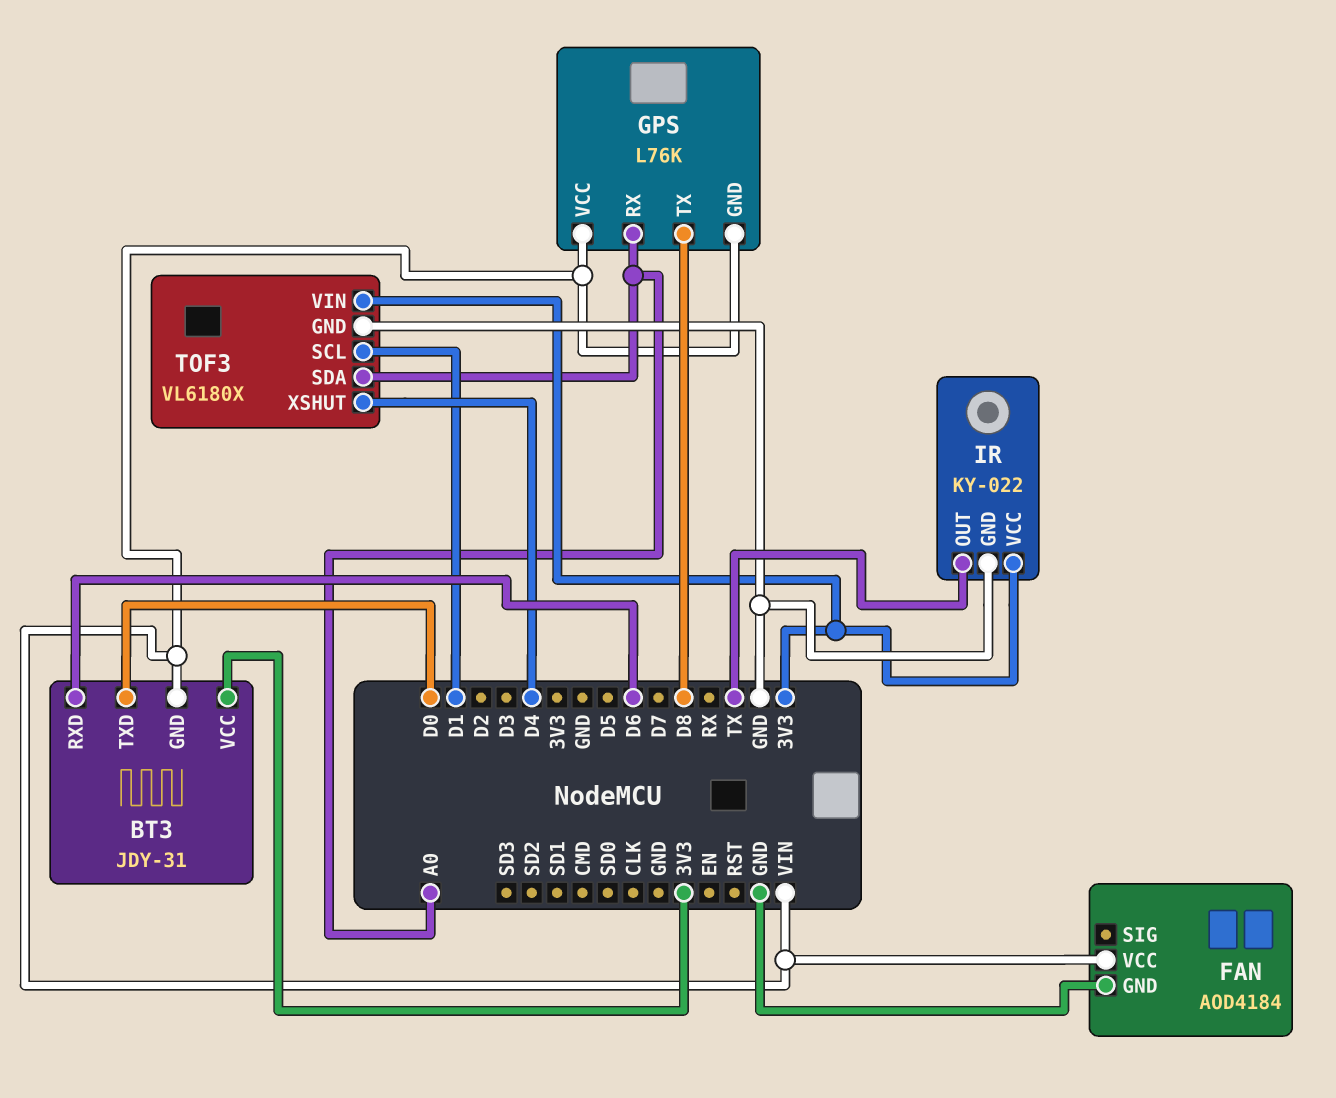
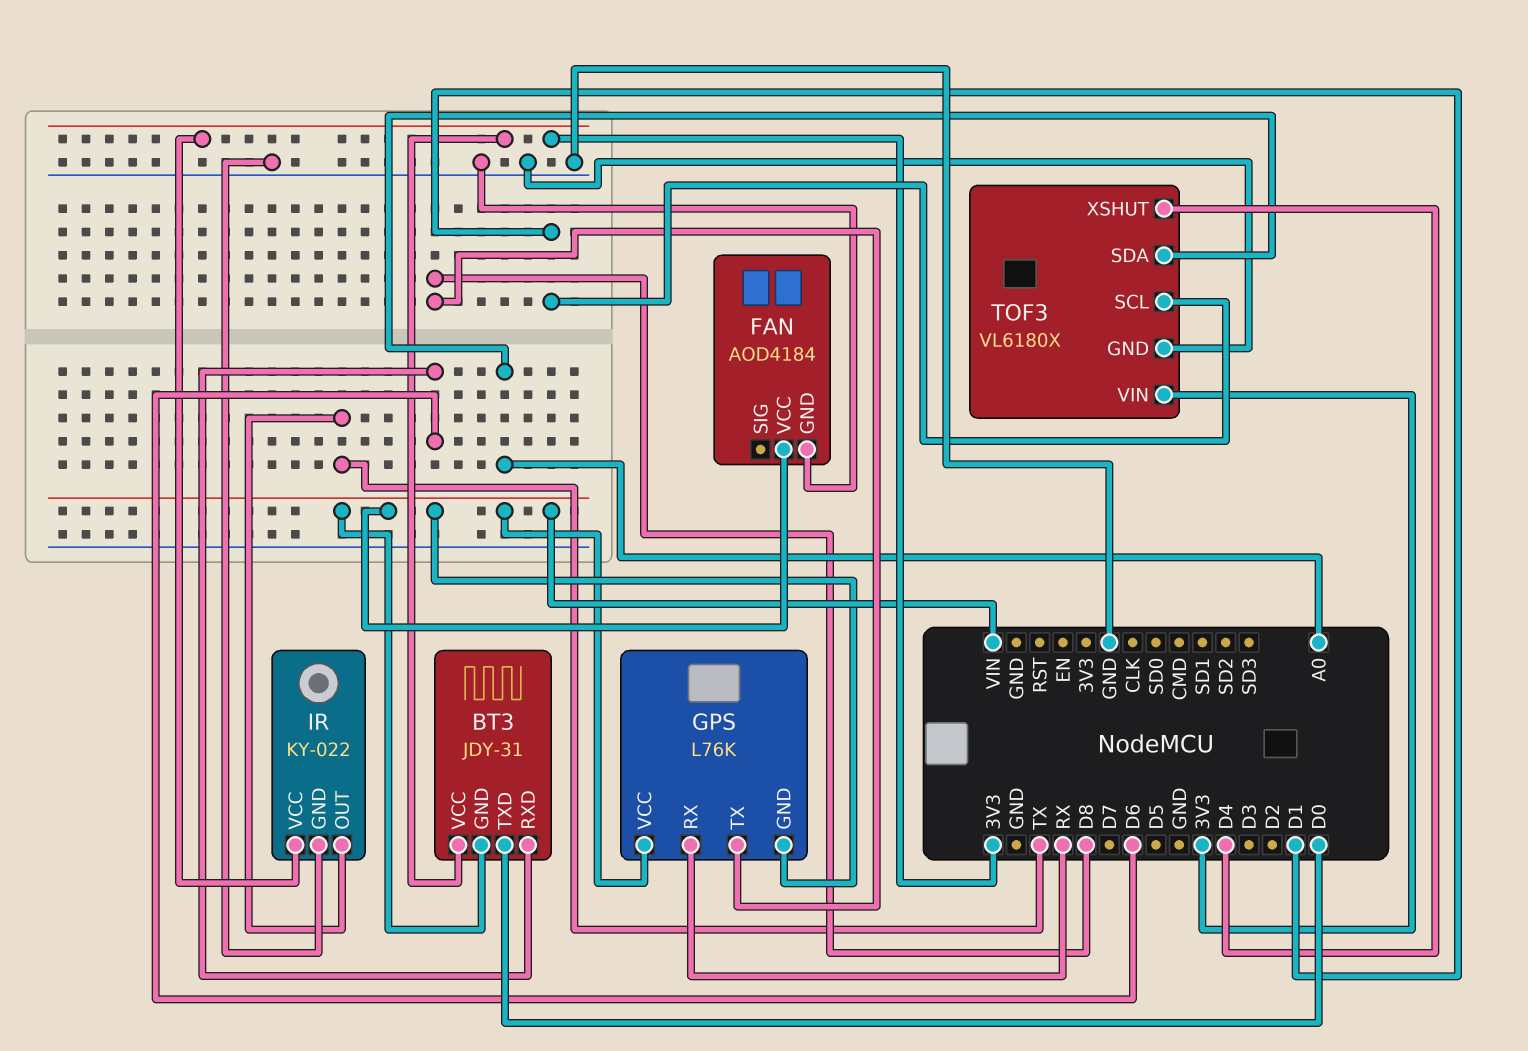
GPS pin RX: A0 -> RX

